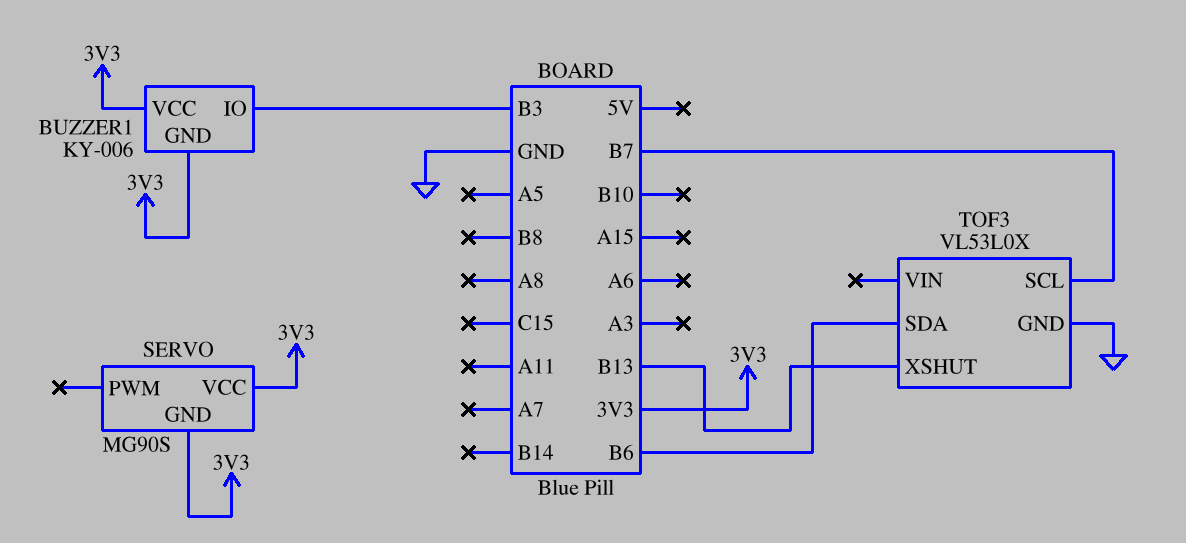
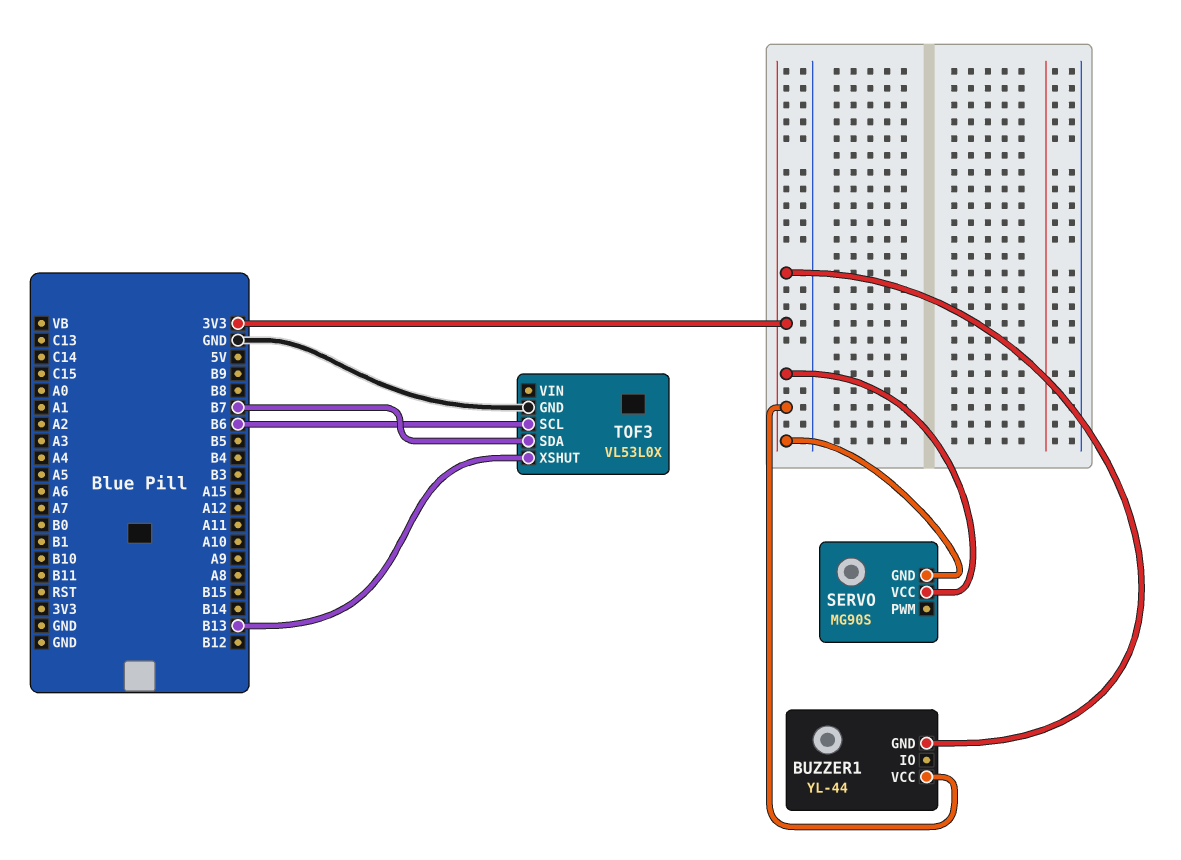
BUZZER1: KY-006 -> YL-44
BUZZER1 pin IO: B3 -> none
TOF3 pin SCL: B7 -> B6
TOF3 pin SDA: B6 -> B7

